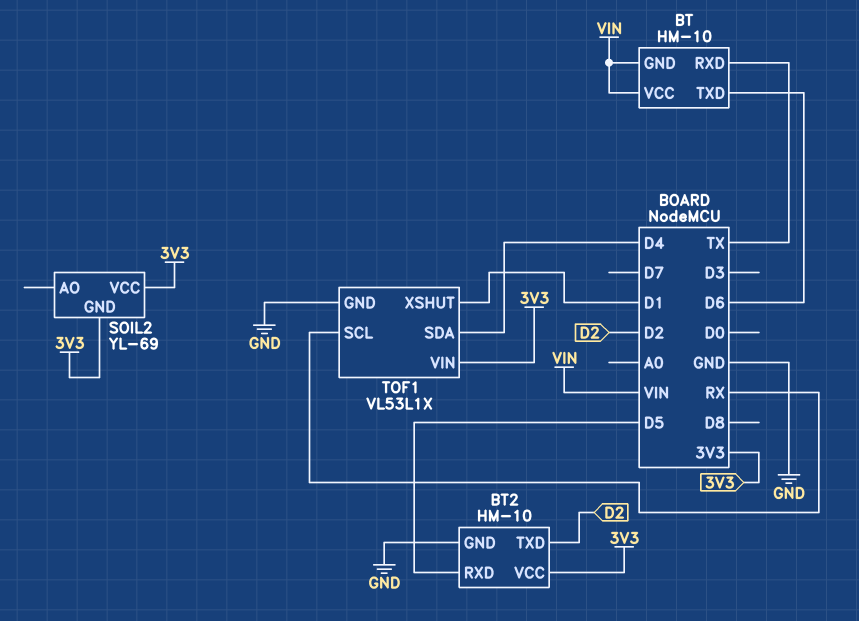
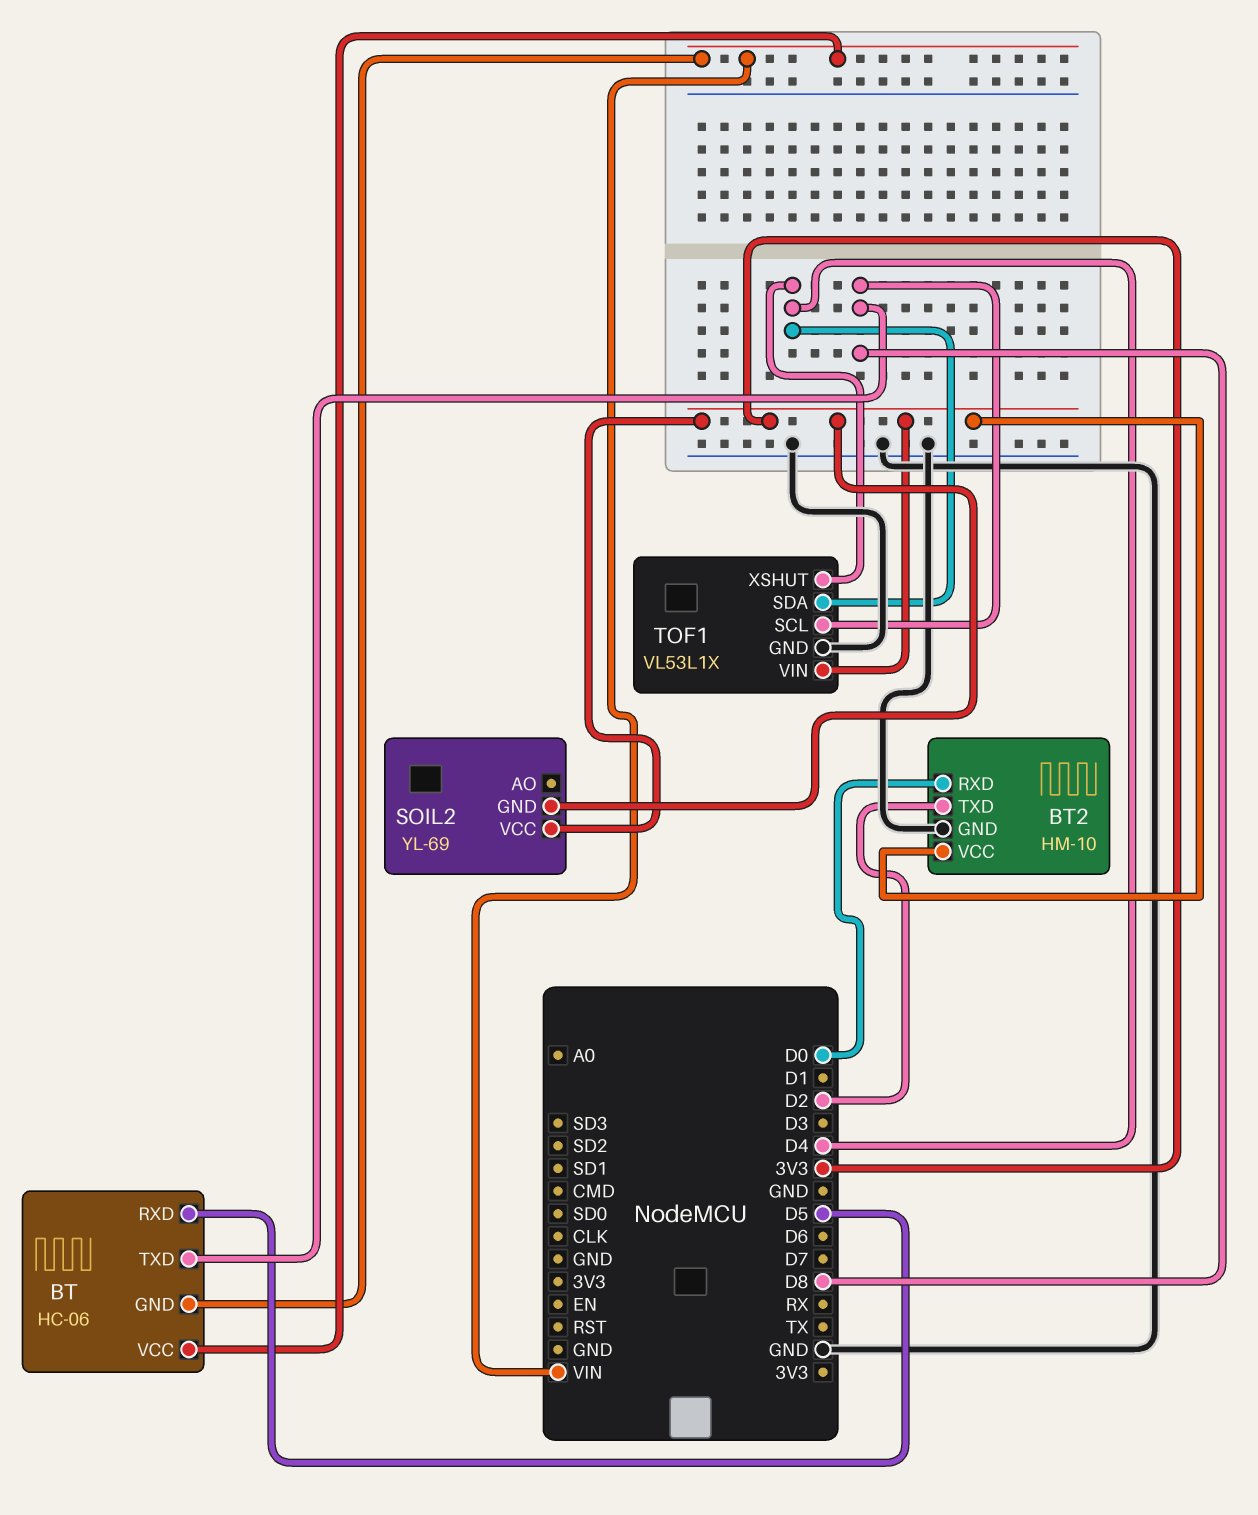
BT: HM-10 -> HC-06
BT pin RXD: TX -> D5
BT pin TXD: D6 -> D8
BT2 pin RXD: D5 -> D0
TOF1 pin SCL: RX -> D8
TOF1 pin XSHUT: D1 -> D4

